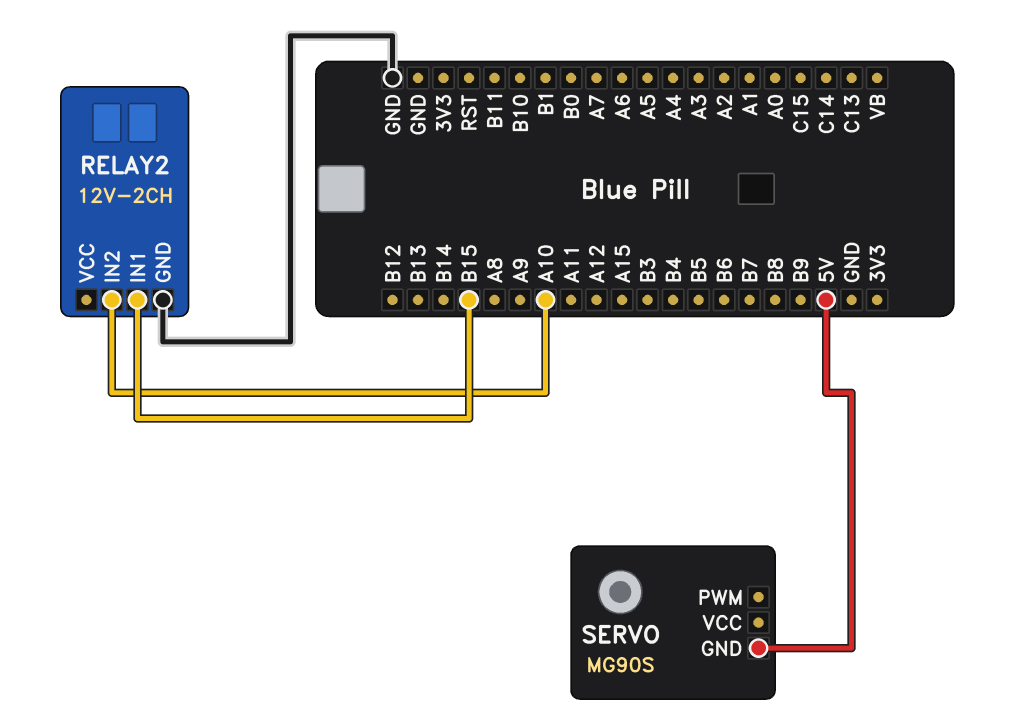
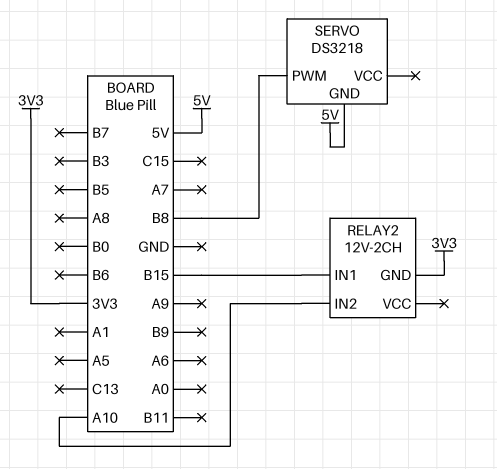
RELAY2 pin GND: GND -> 3V3
SERVO: MG90S -> DS3218
SERVO pin PWM: none -> B8

